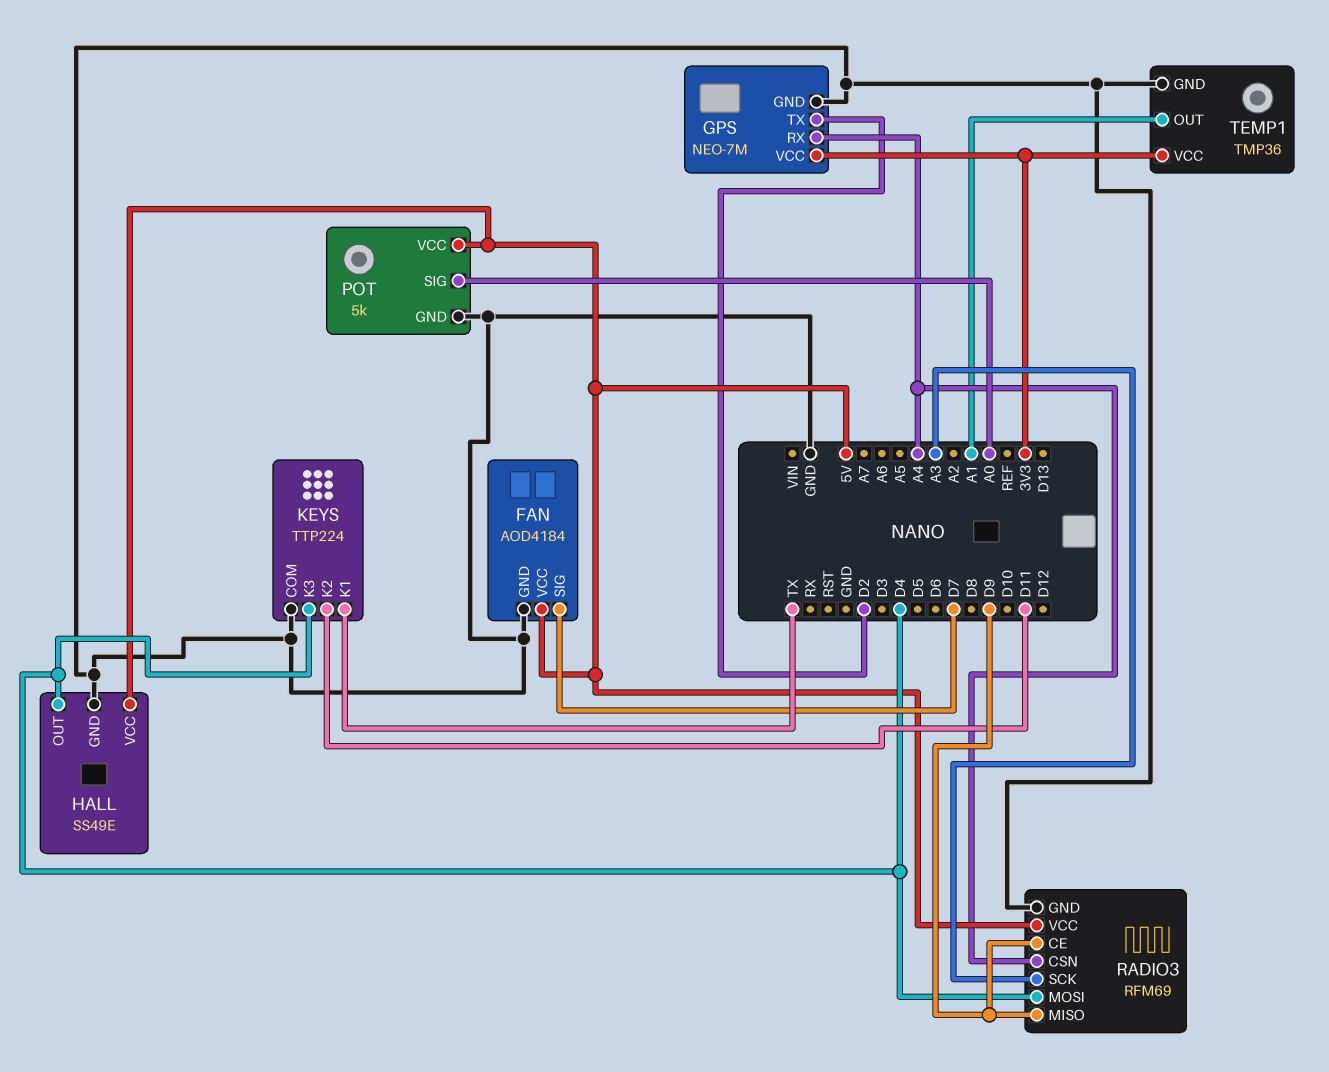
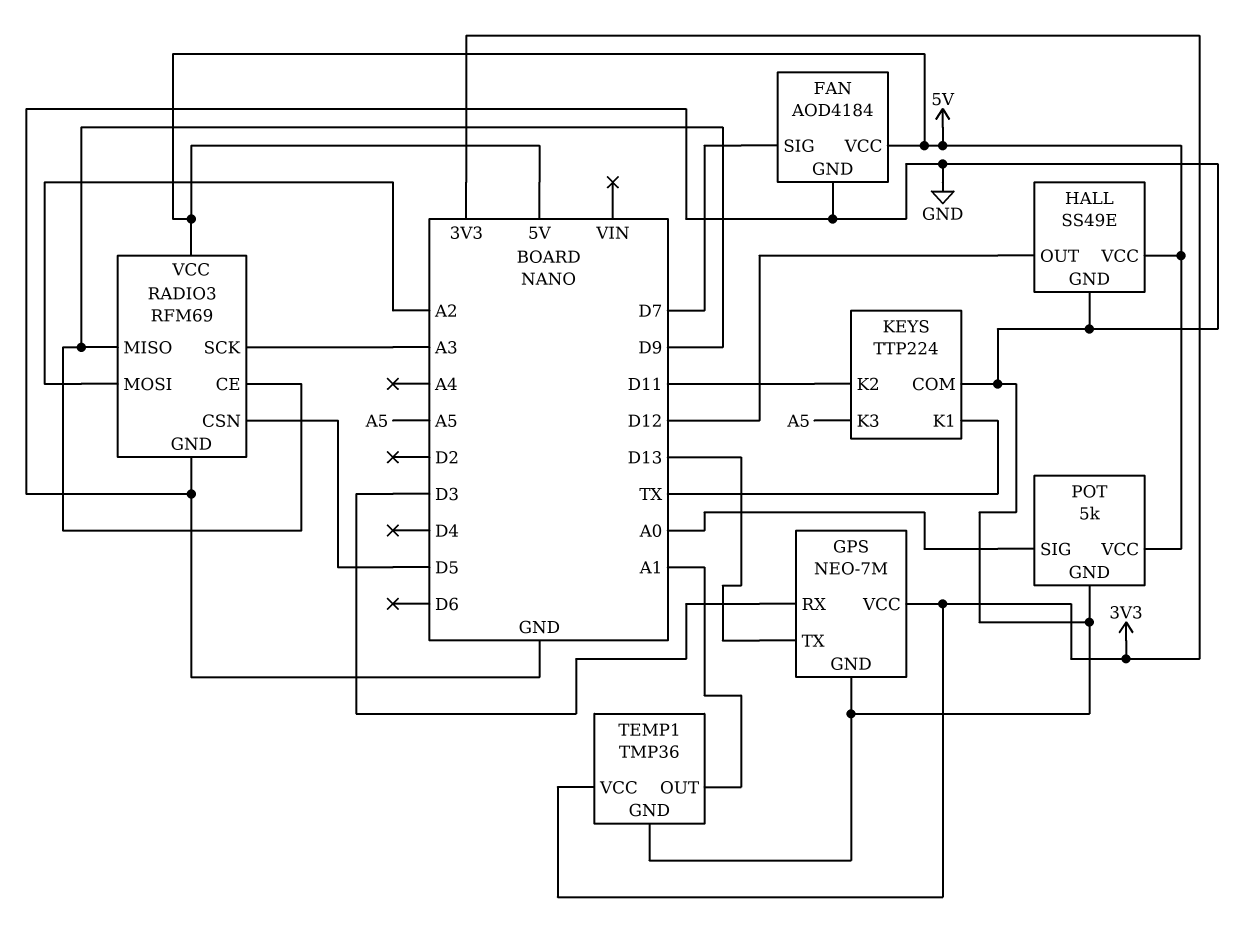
GPS pin RX: A4 -> D3
GPS pin TX: D2 -> D13
HALL pin OUT: D4 -> D12
KEYS pin K3: D4 -> A5
RADIO3 pin CSN: A4 -> D5
RADIO3 pin MOSI: D4 -> A2

